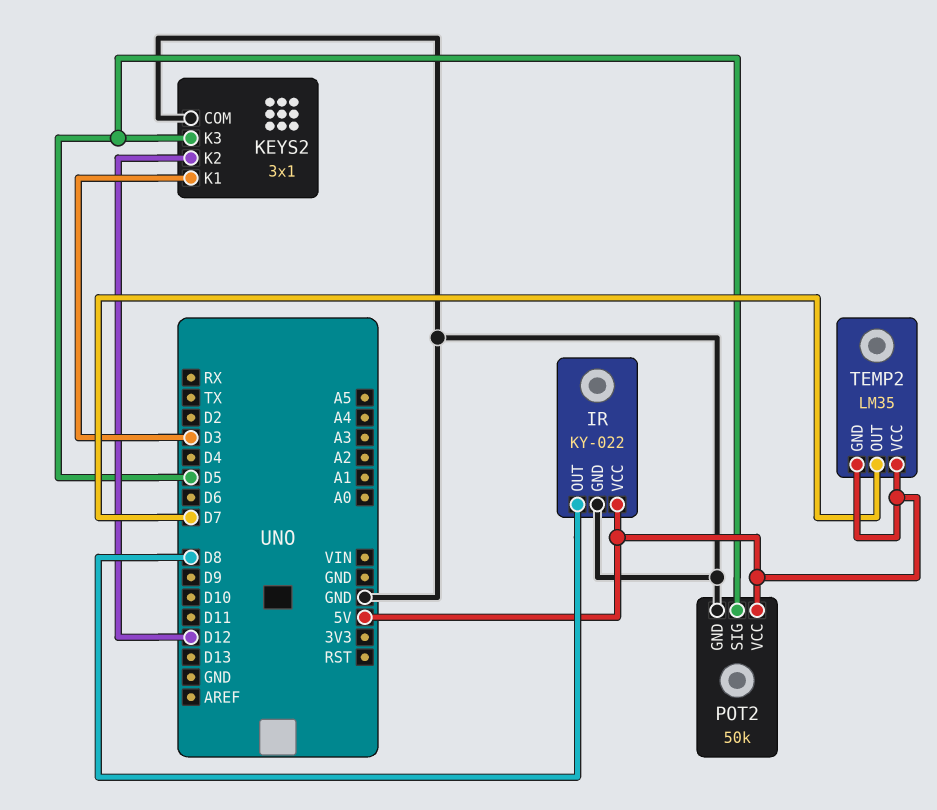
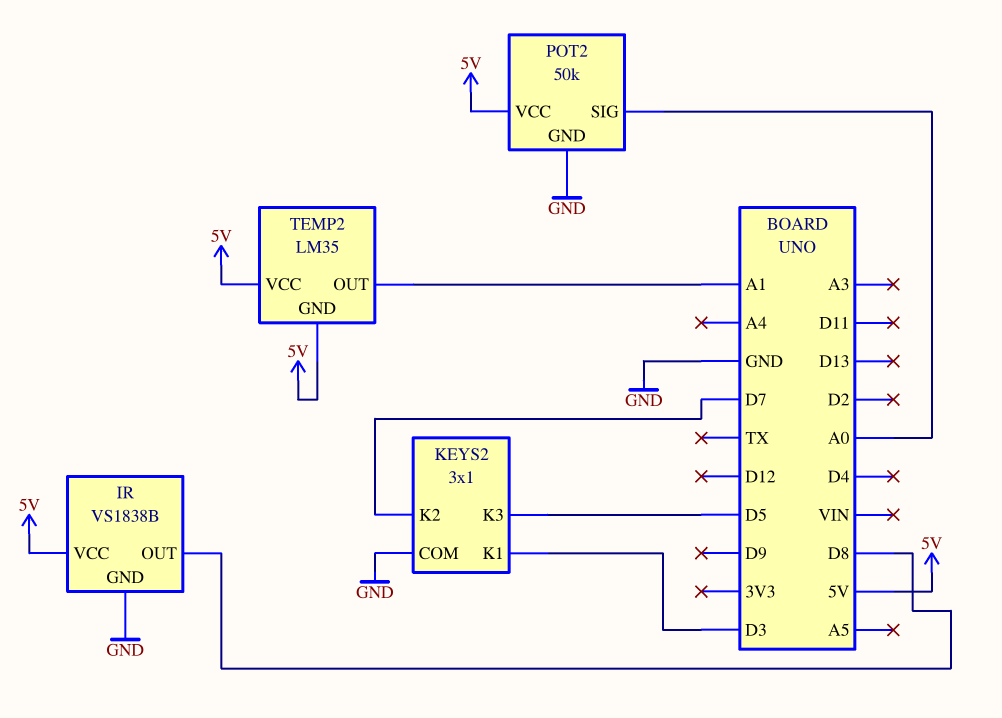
IR: KY-022 -> VS1838B
KEYS2 pin K2: D12 -> D7
POT2 pin SIG: D5 -> A0
TEMP2 pin OUT: D7 -> A1

